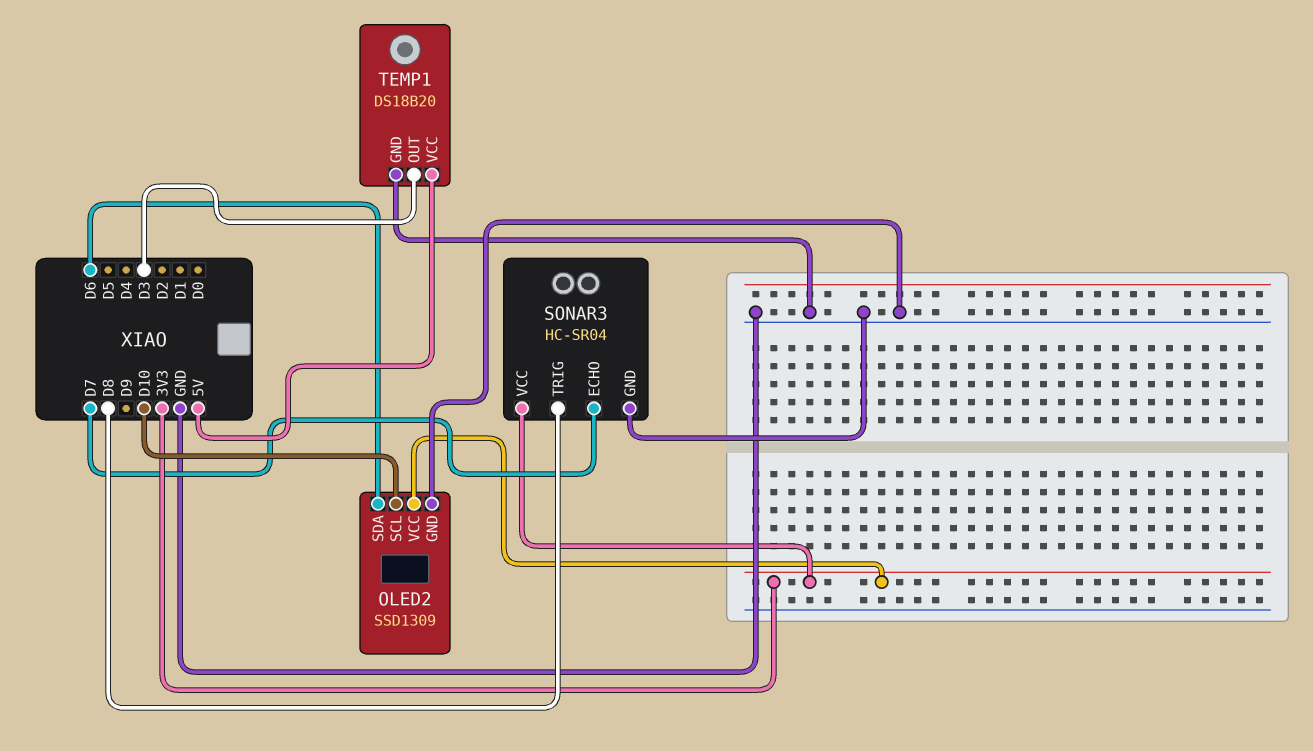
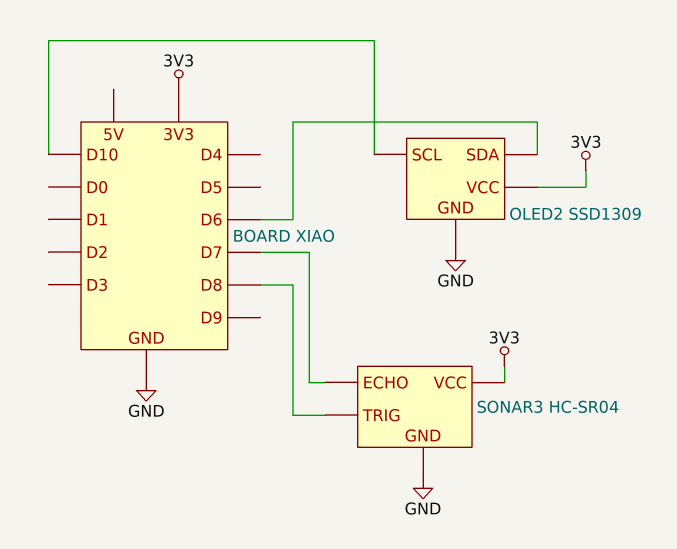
TEMP1: DS18B20 -> none
TEMP1 pin GND: GND -> none
TEMP1 pin OUT: D3 -> none
TEMP1 pin VCC: 5V -> none

